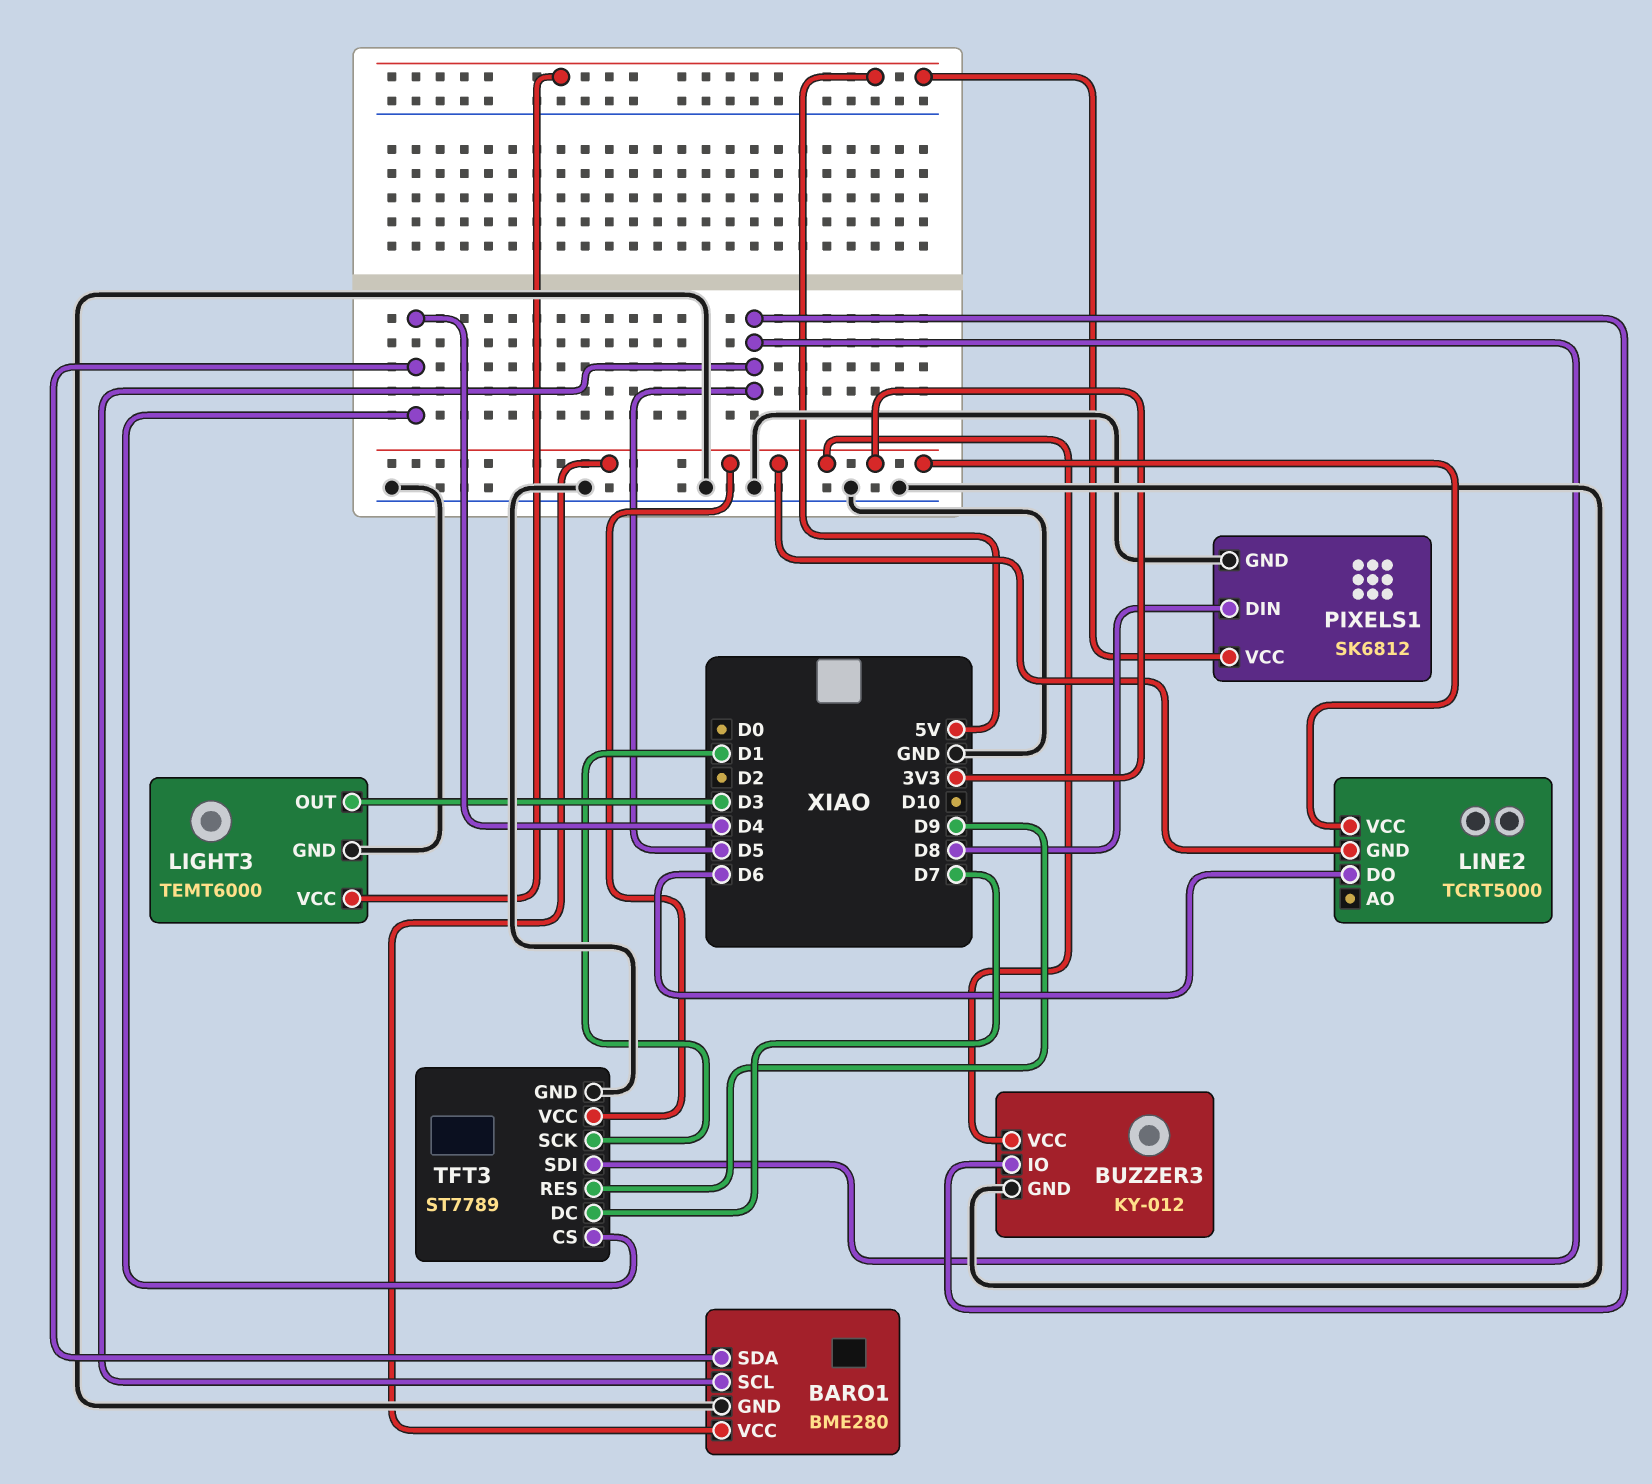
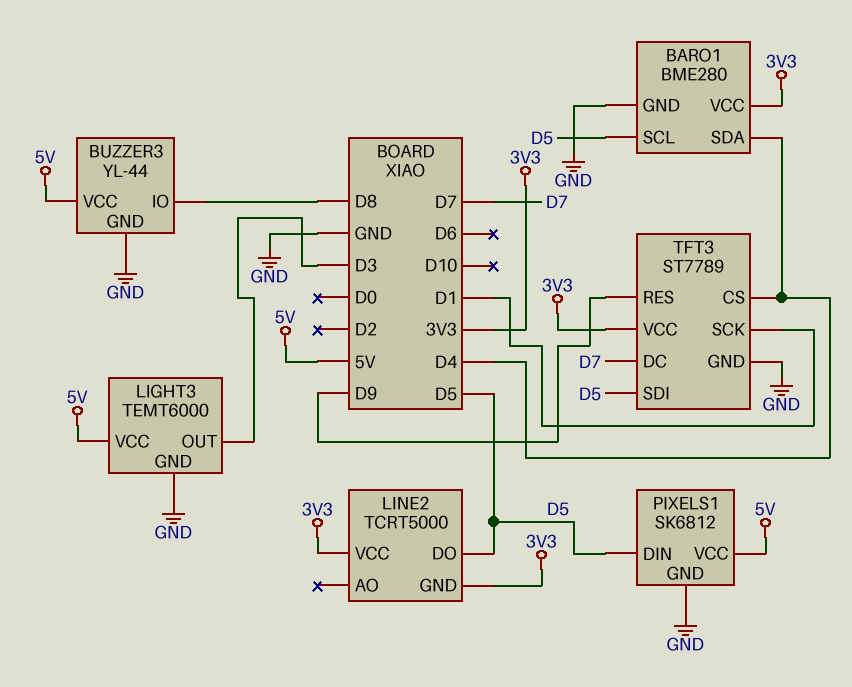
BUZZER3: KY-012 -> YL-44
BUZZER3 pin IO: D5 -> D8
BUZZER3 pin VCC: 3V3 -> 5V
LINE2 pin DO: D6 -> D5
PIXELS1 pin DIN: D8 -> D5

